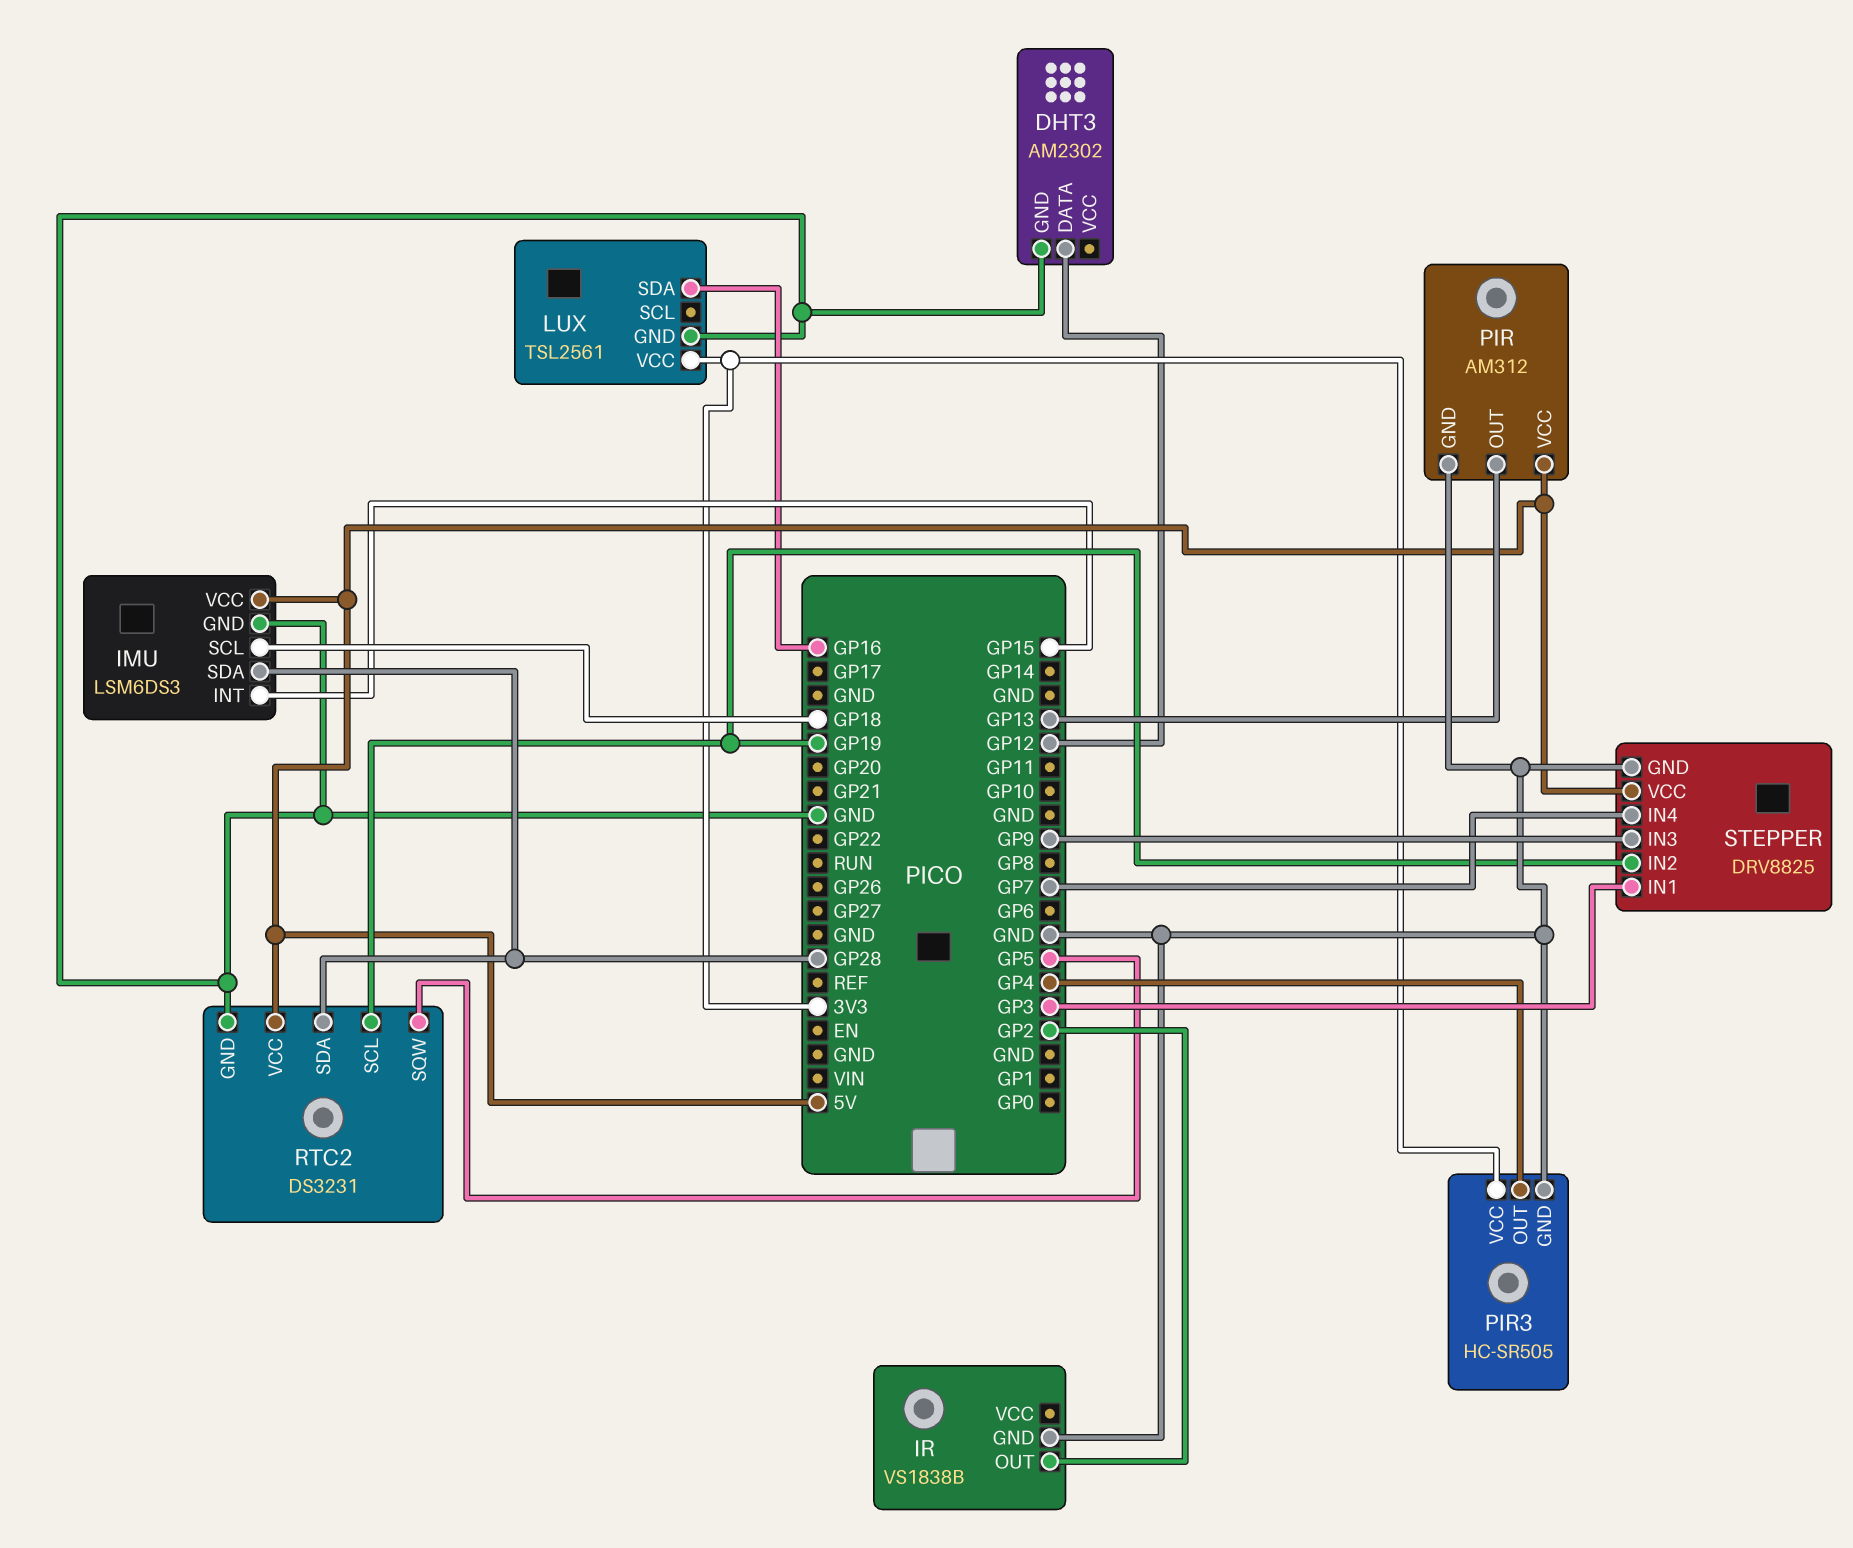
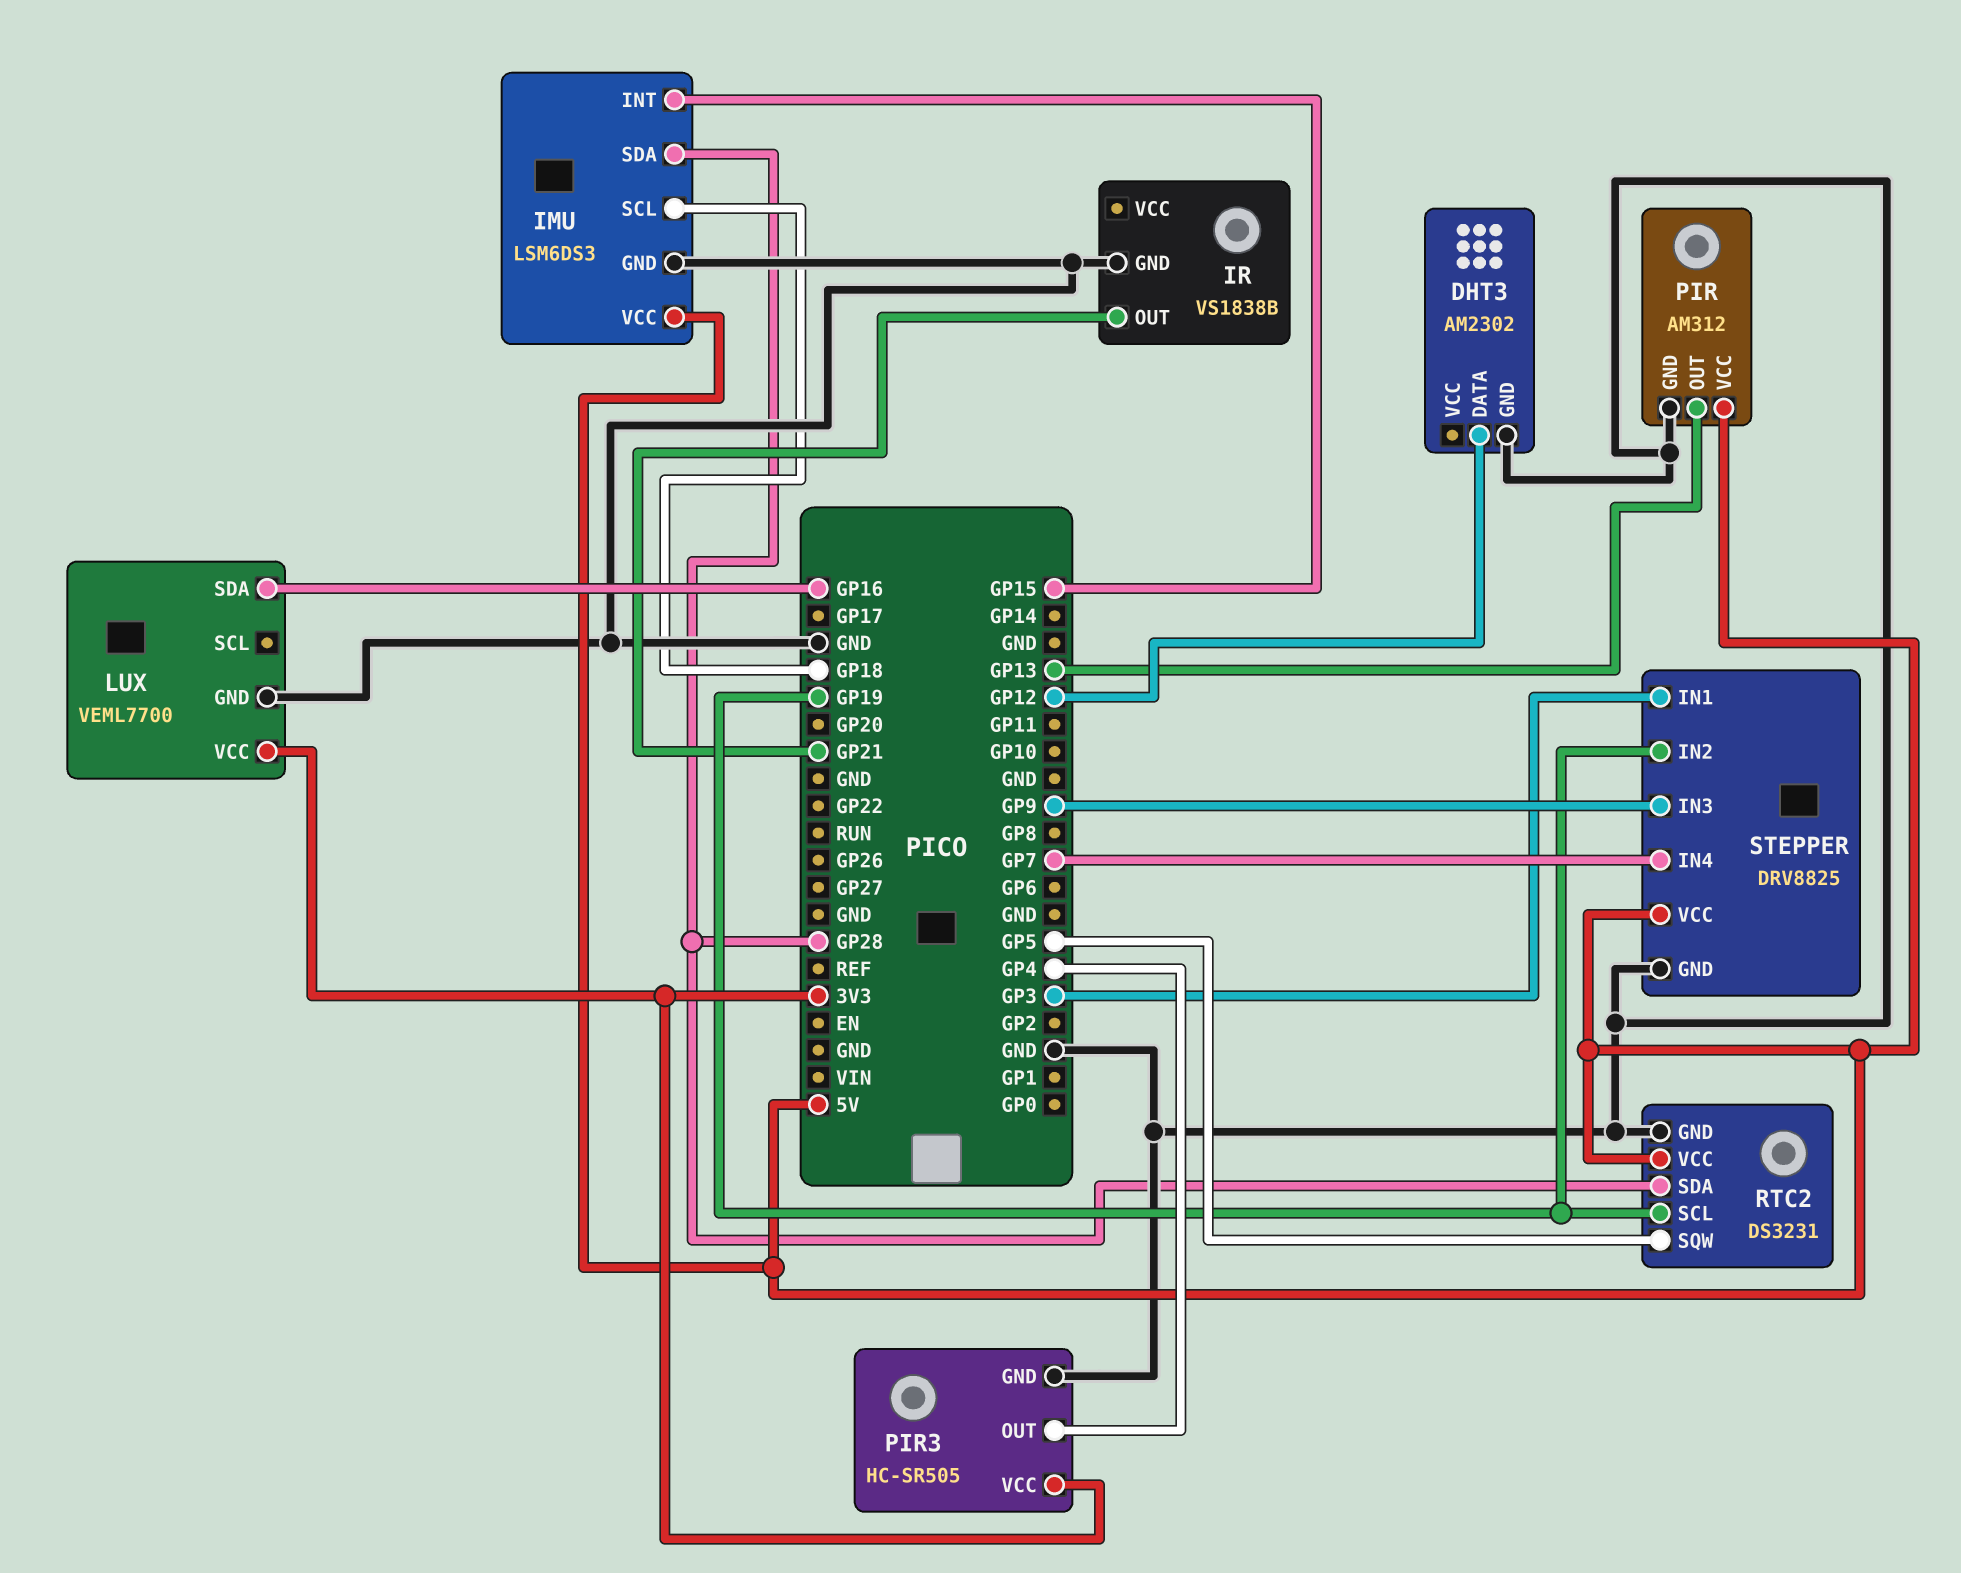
IR pin OUT: GP2 -> GP21
LUX: TSL2561 -> VEML7700

